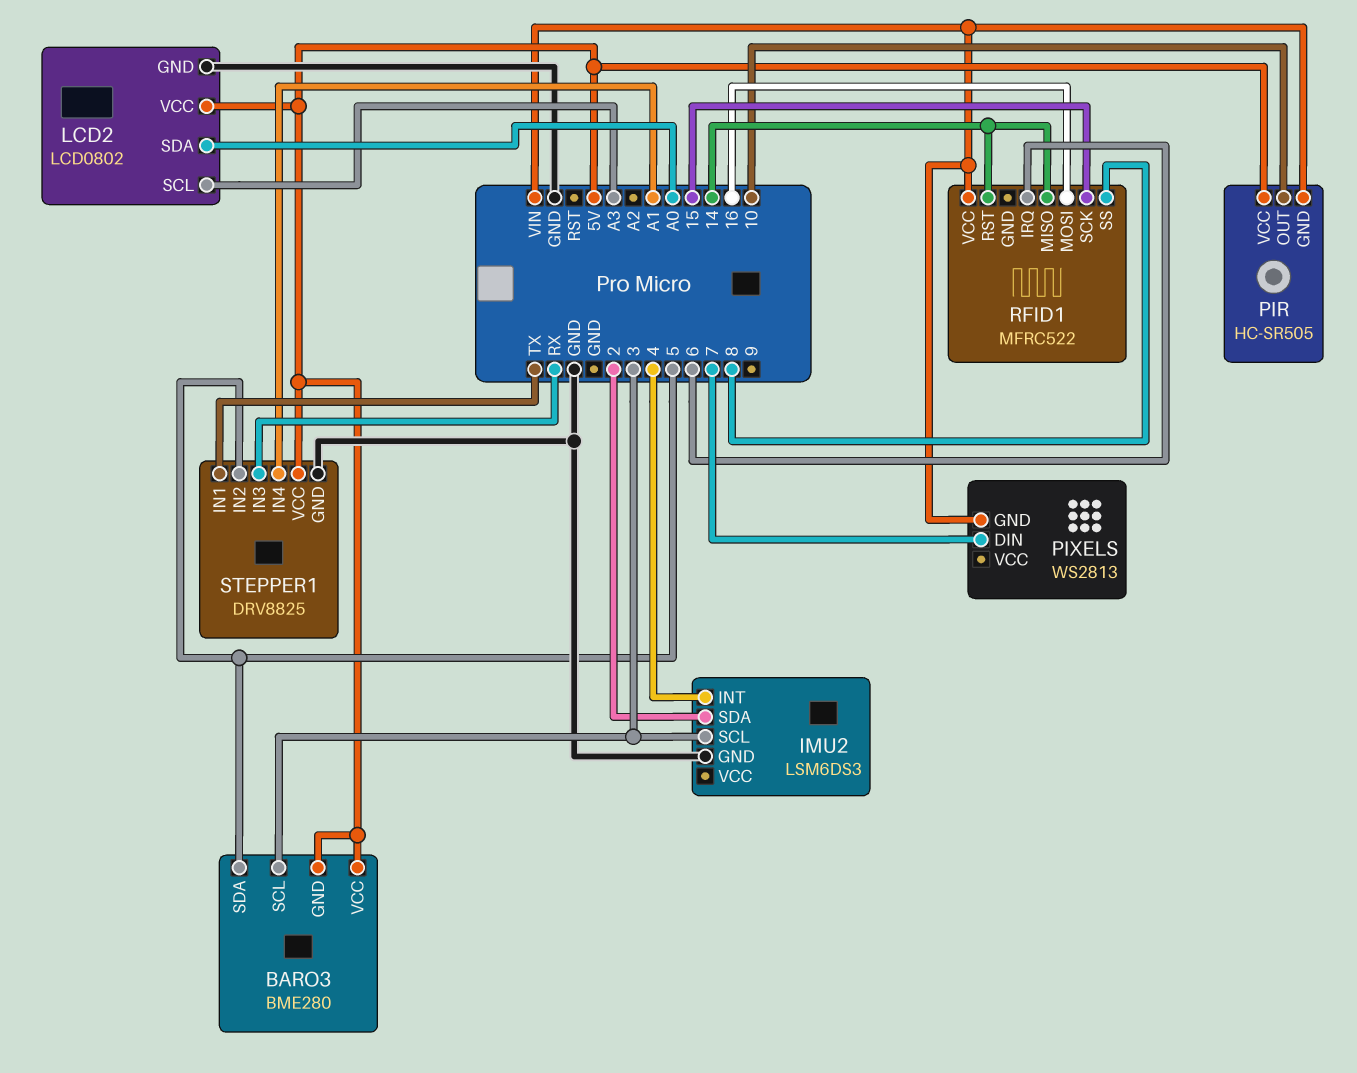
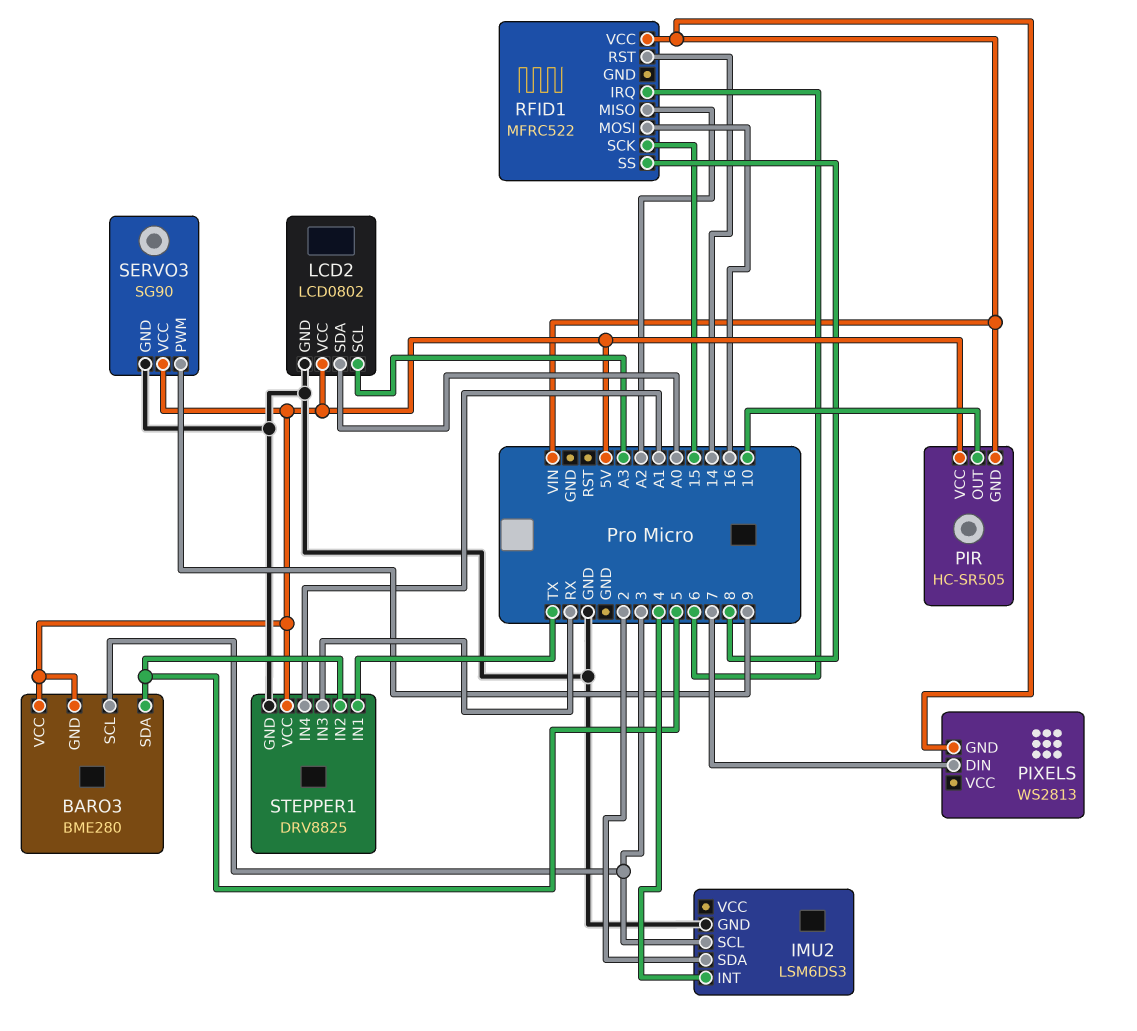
RFID1 pin MISO: 14 -> A2
SERVO3: none -> SG90
SERVO3 pin GND: none -> GND
SERVO3 pin PWM: none -> 9
SERVO3 pin VCC: none -> 5V

